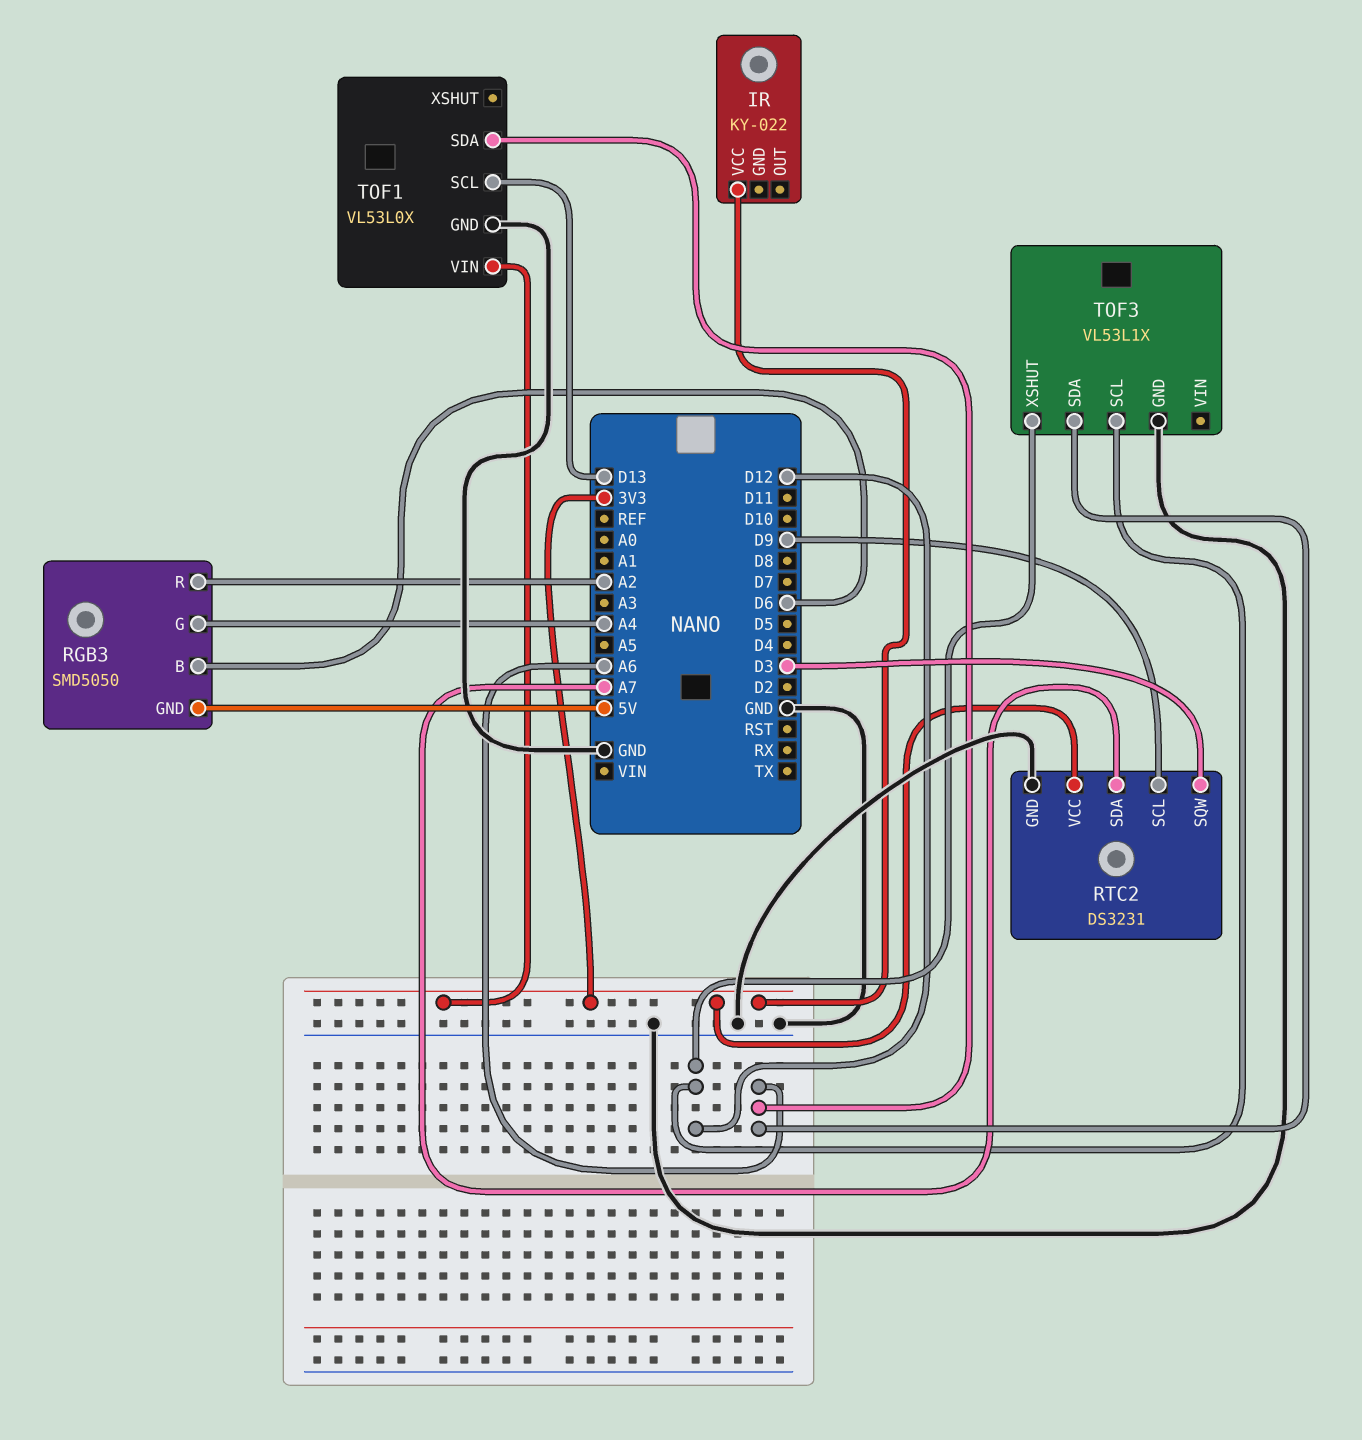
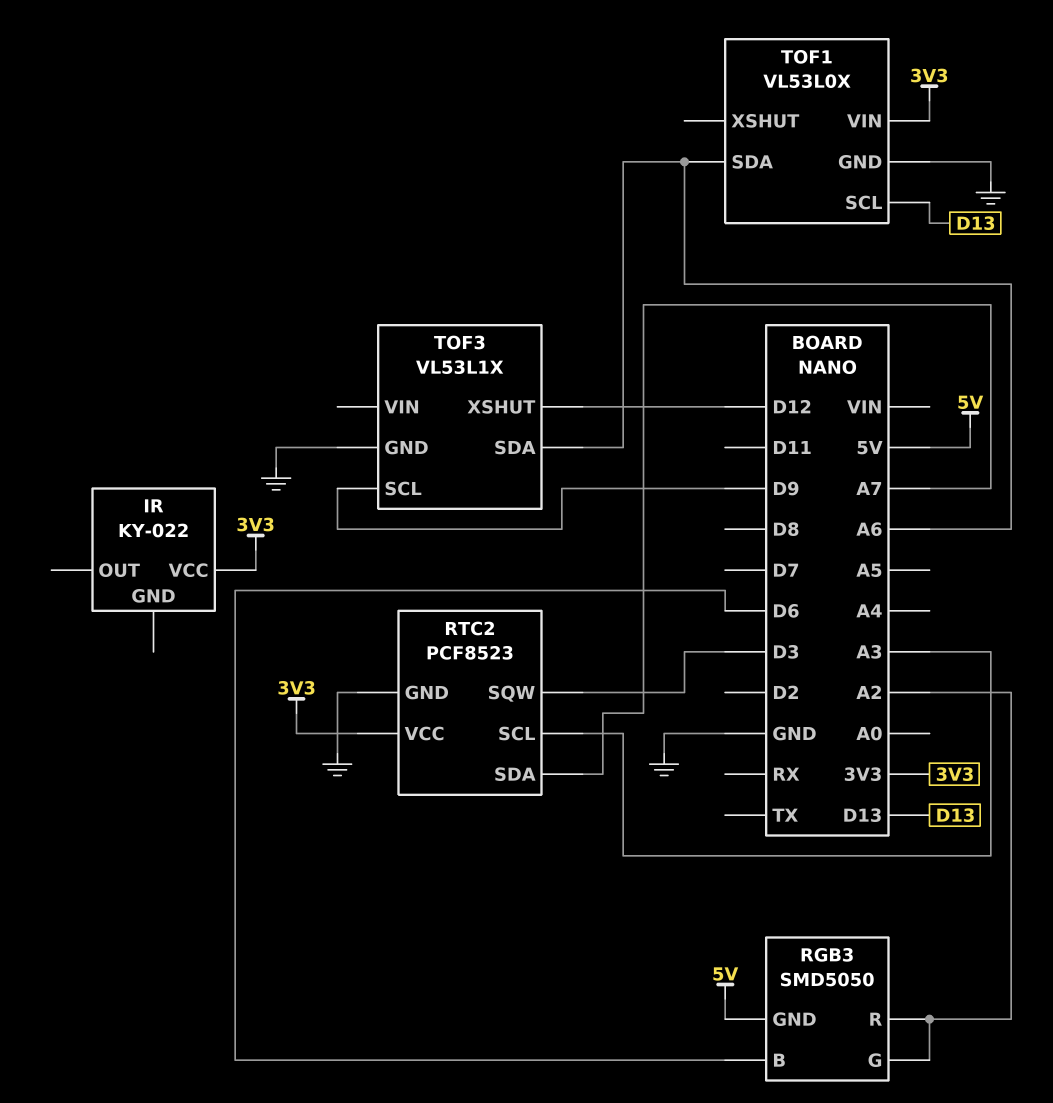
RGB3 pin G: A4 -> A2
RTC2: DS3231 -> PCF8523
RTC2 pin SCL: D9 -> A3
TOF3 pin SCL: D12 -> D9

